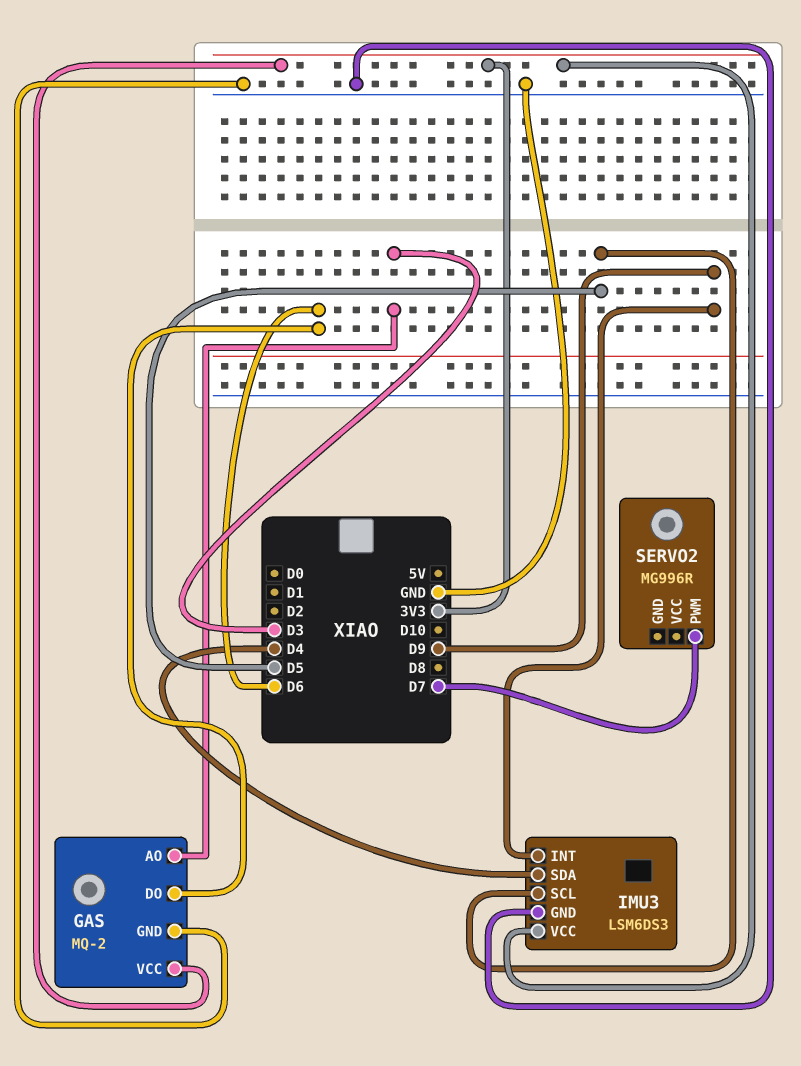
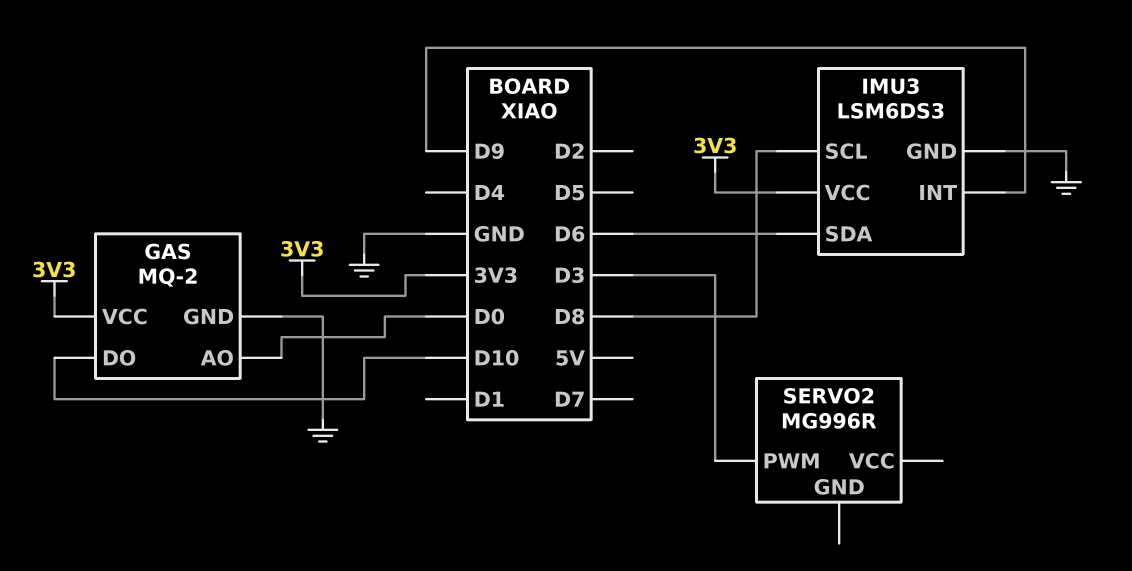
GAS pin AO: D3 -> D0
GAS pin DO: D6 -> D10
IMU3 pin SCL: D5 -> D8
IMU3 pin SDA: D4 -> D6
SERVO2 pin PWM: D7 -> D3

